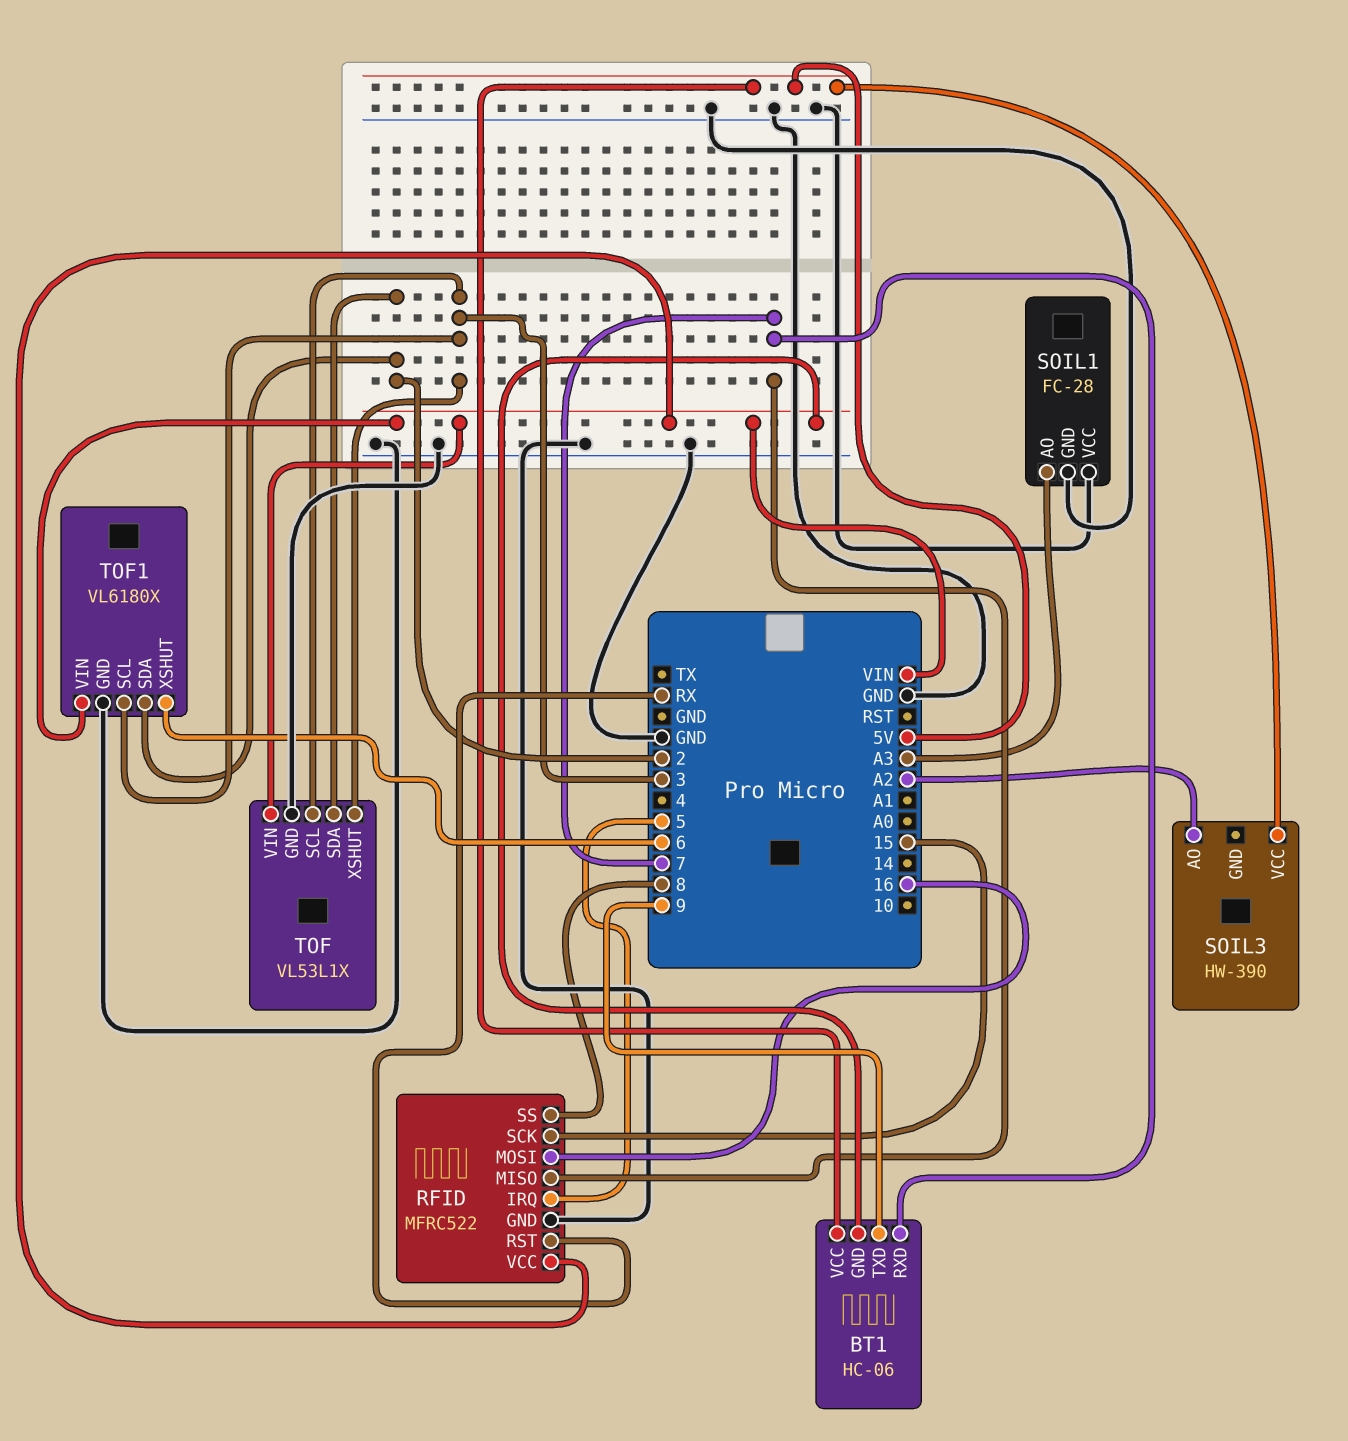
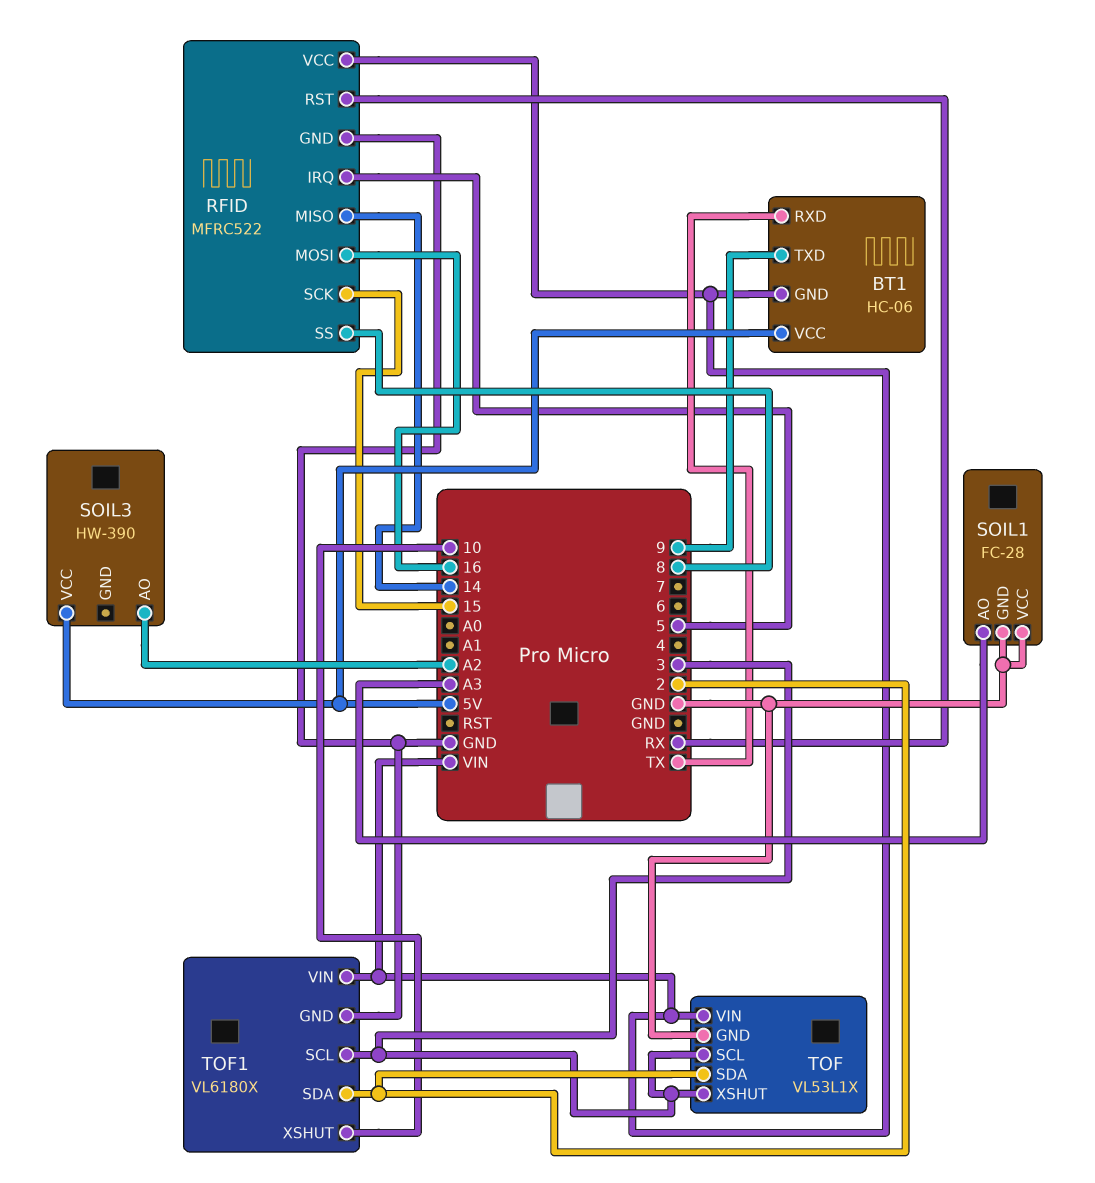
BT1 pin RXD: 7 -> TX
RFID pin MISO: 7 -> 14
TOF1 pin XSHUT: 6 -> 10

